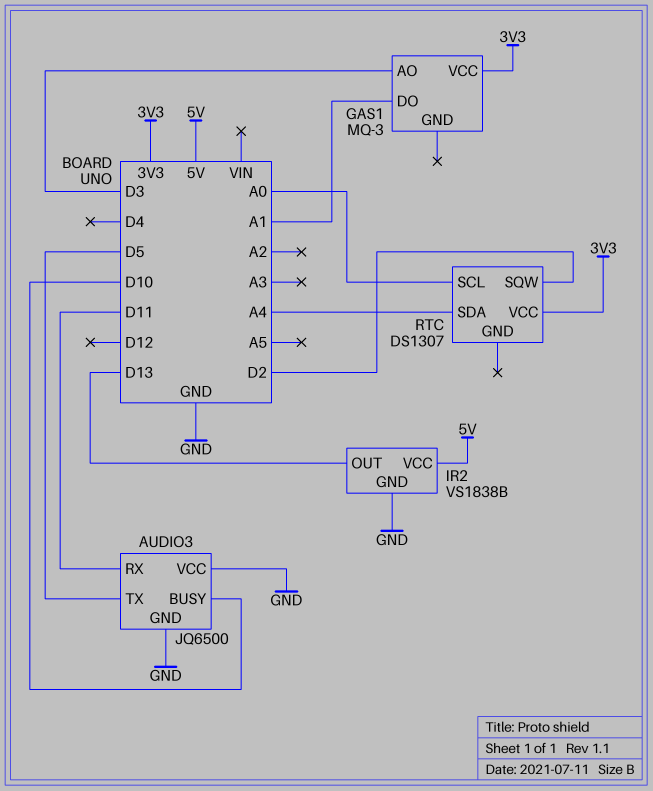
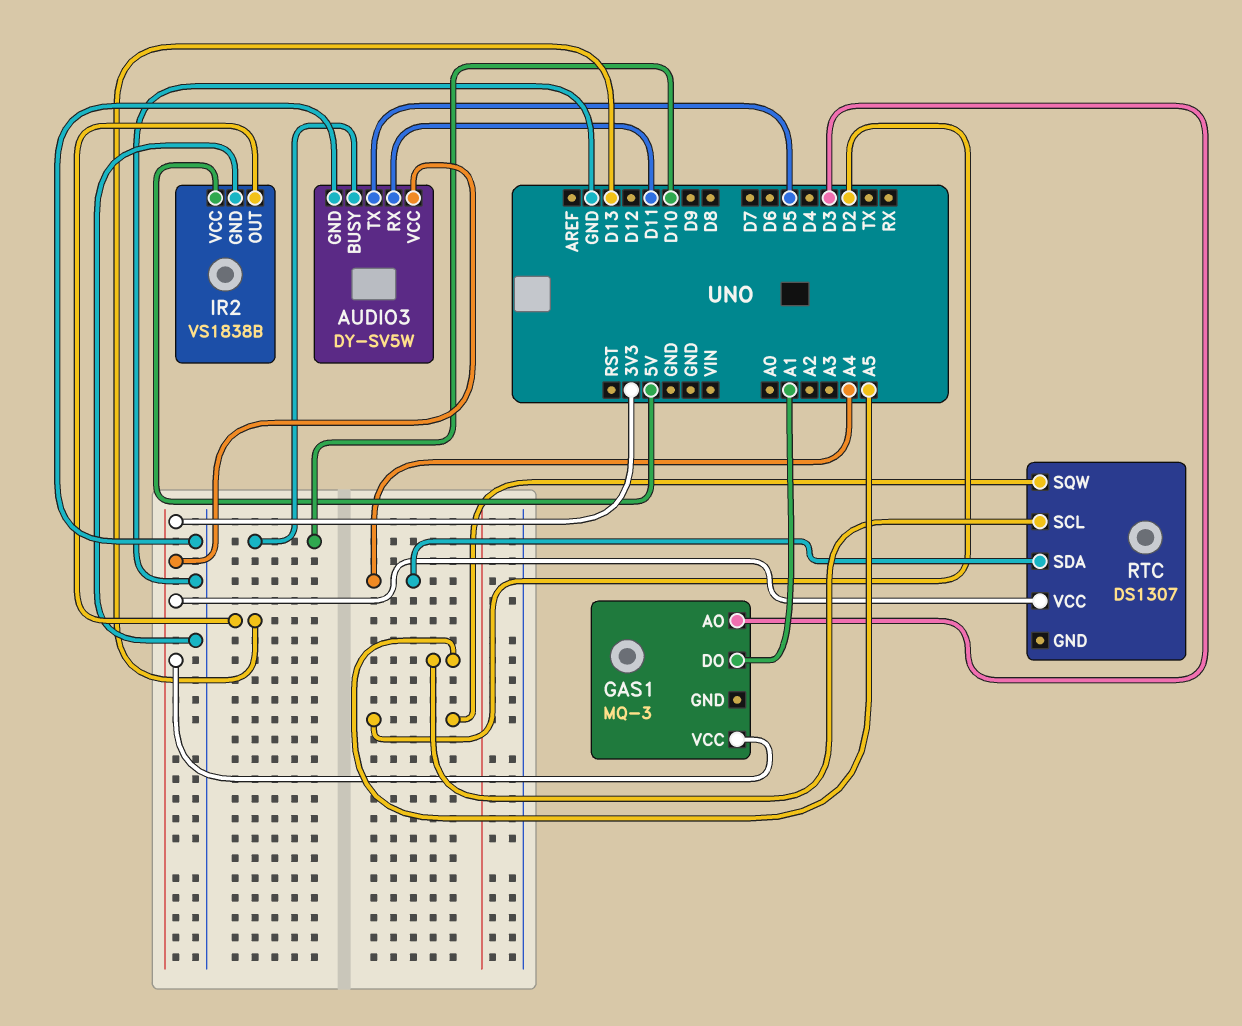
AUDIO3: JQ6500 -> DY-SV5W
AUDIO3 pin VCC: GND -> 3V3
RTC pin SCL: A0 -> A5

